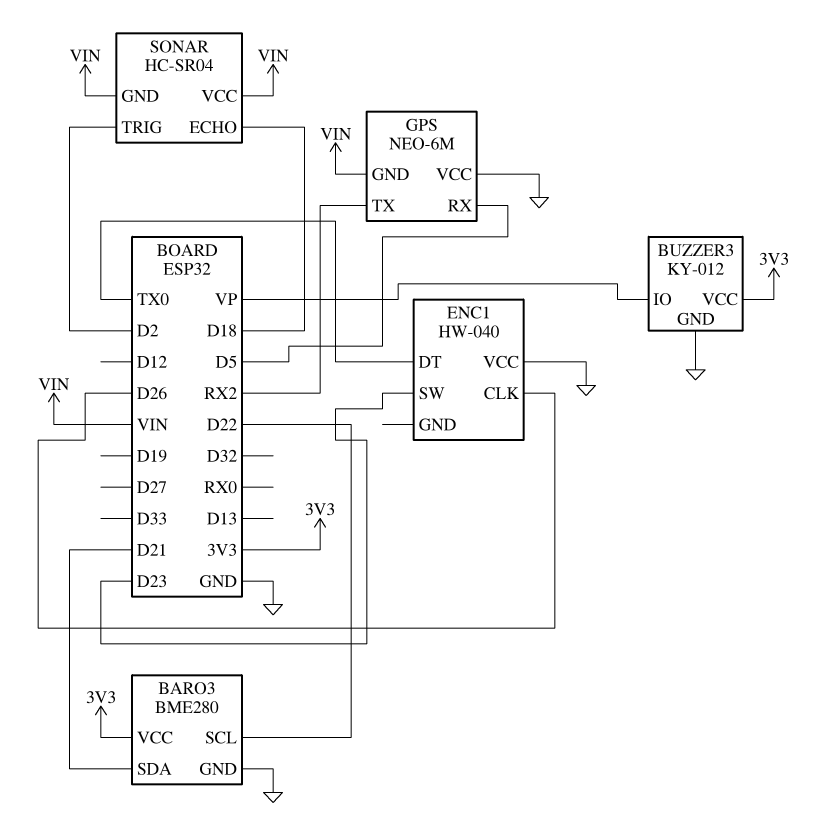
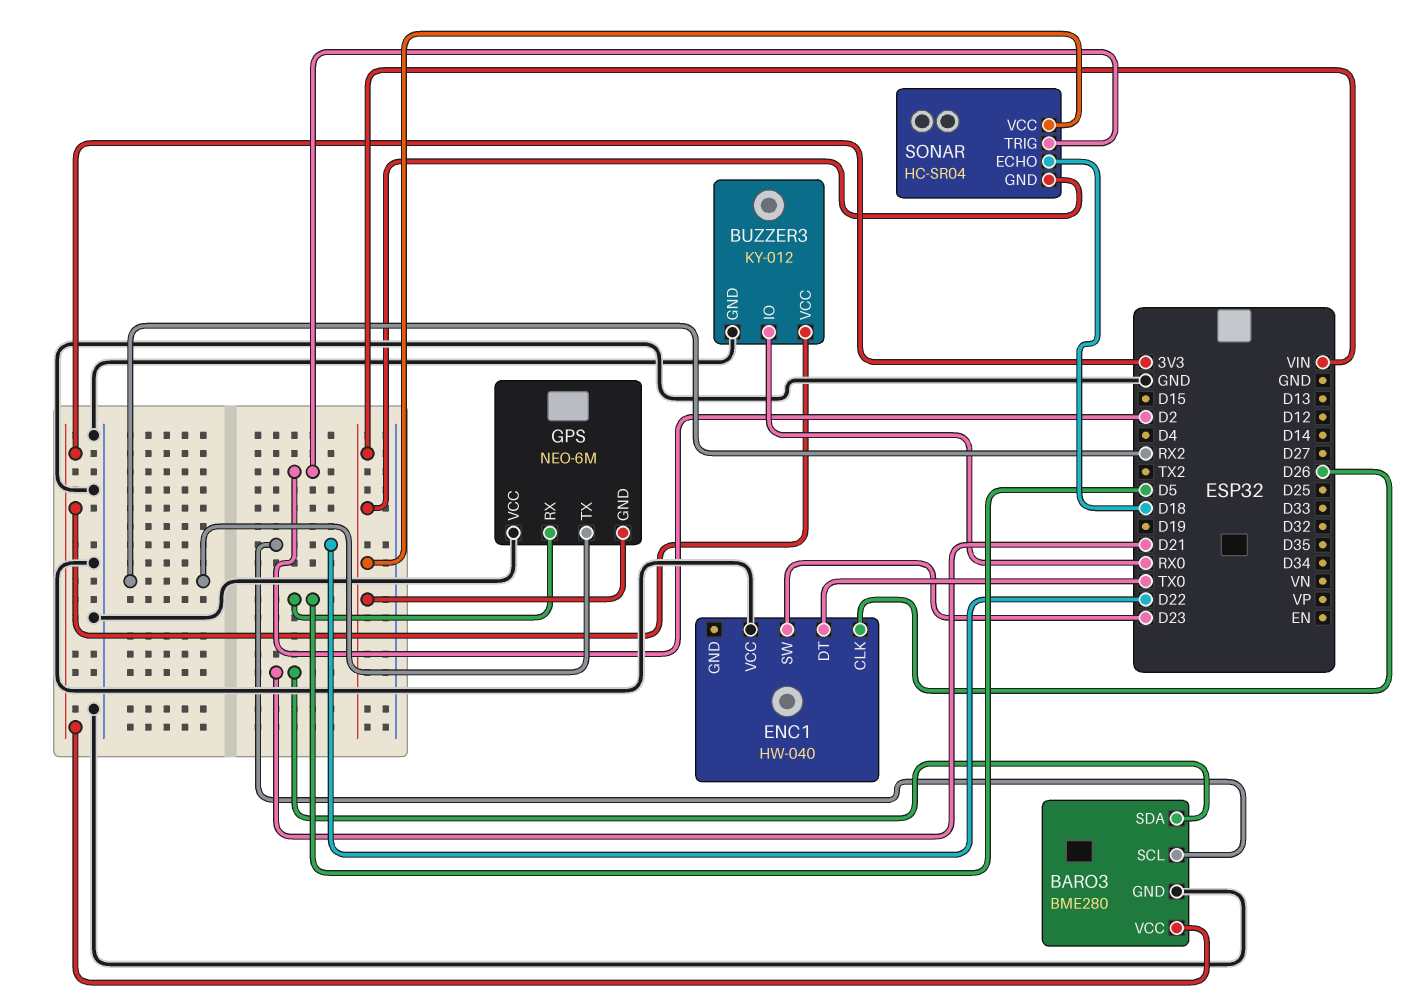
BUZZER3 pin IO: VP -> RX0

